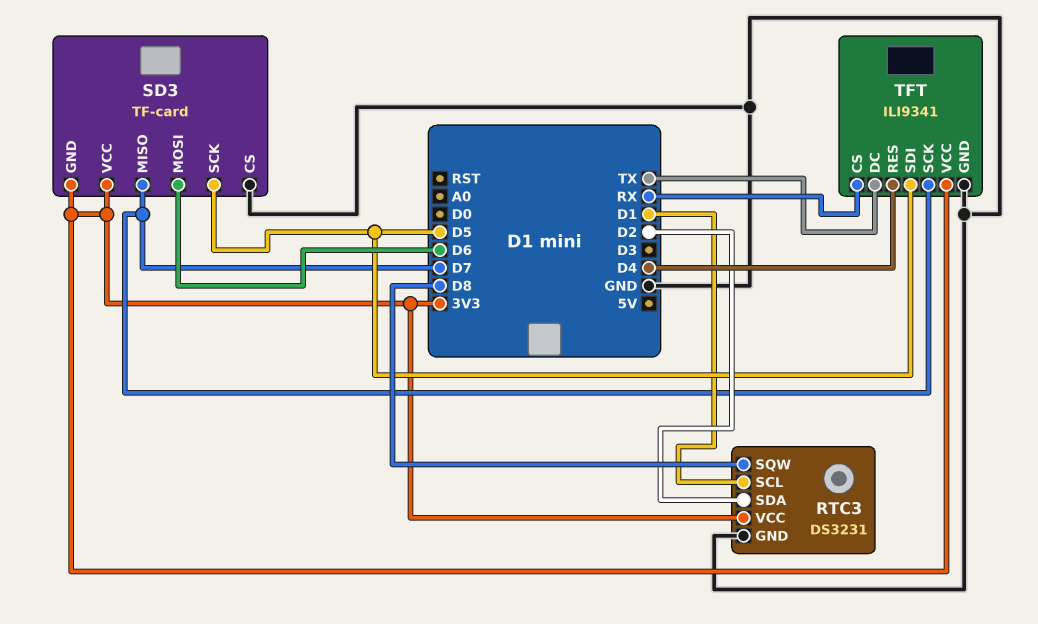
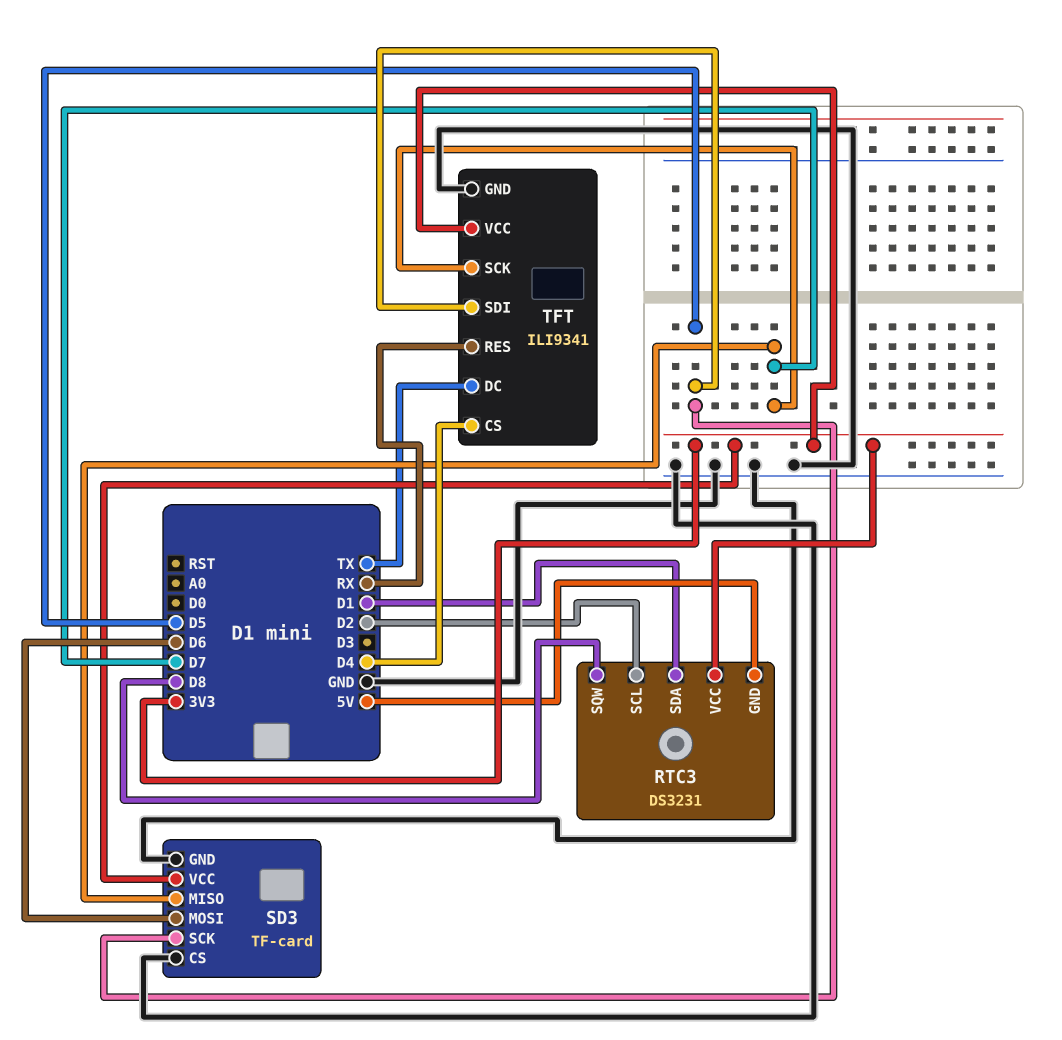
RTC3 pin GND: GND -> 5V
RTC3 pin SCL: D1 -> D2
RTC3 pin SDA: D2 -> D1
SD3 pin GND: 3V3 -> GND
TFT pin CS: RX -> D4
TFT pin RES: D4 -> RX

